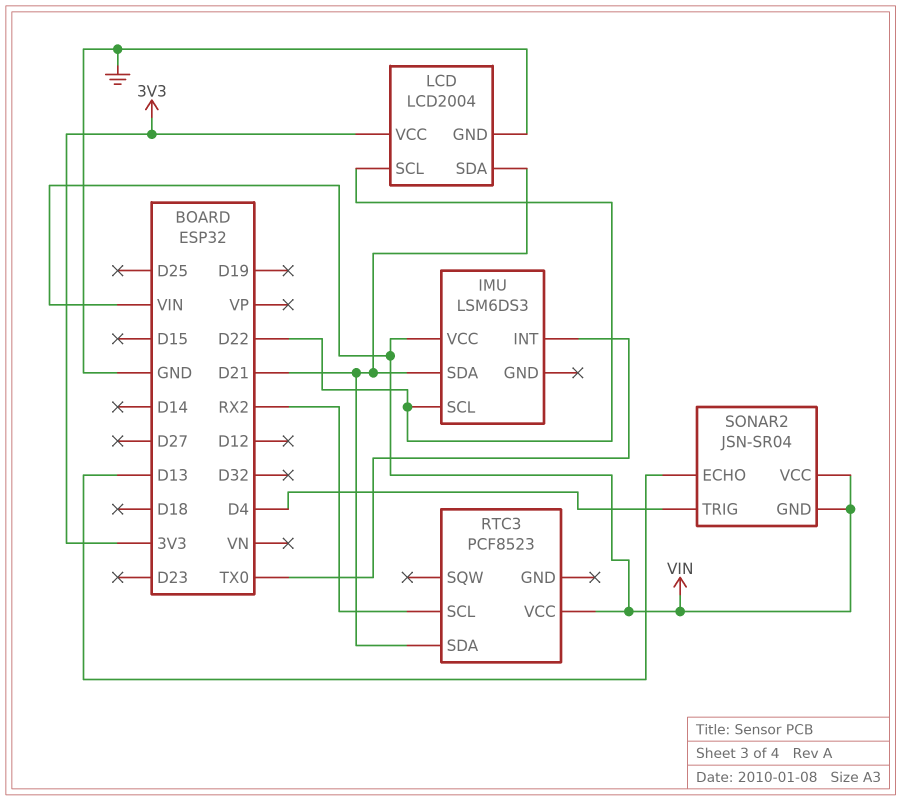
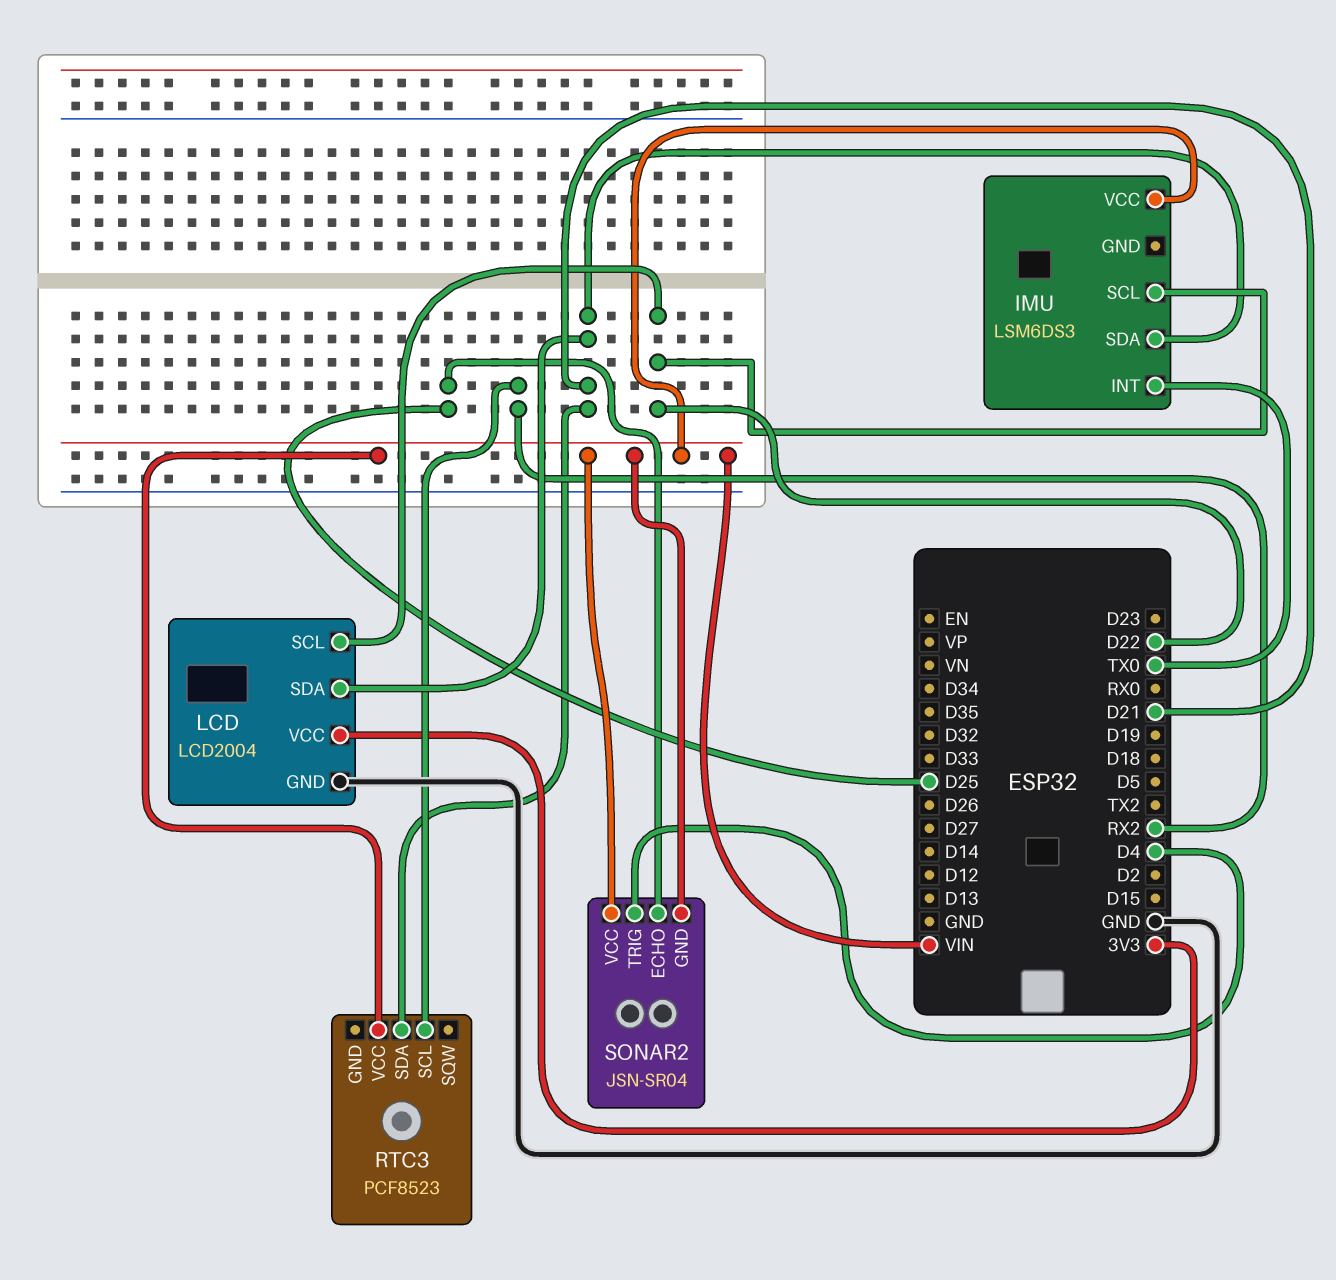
SONAR2 pin ECHO: D13 -> D25

